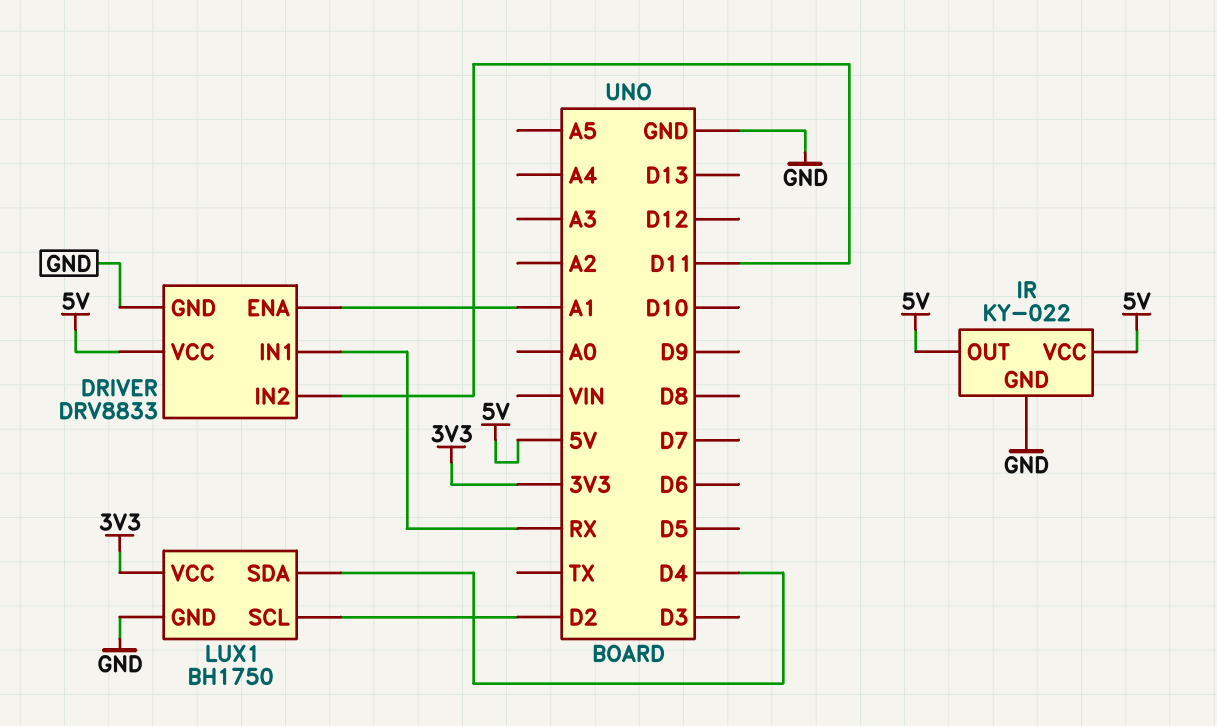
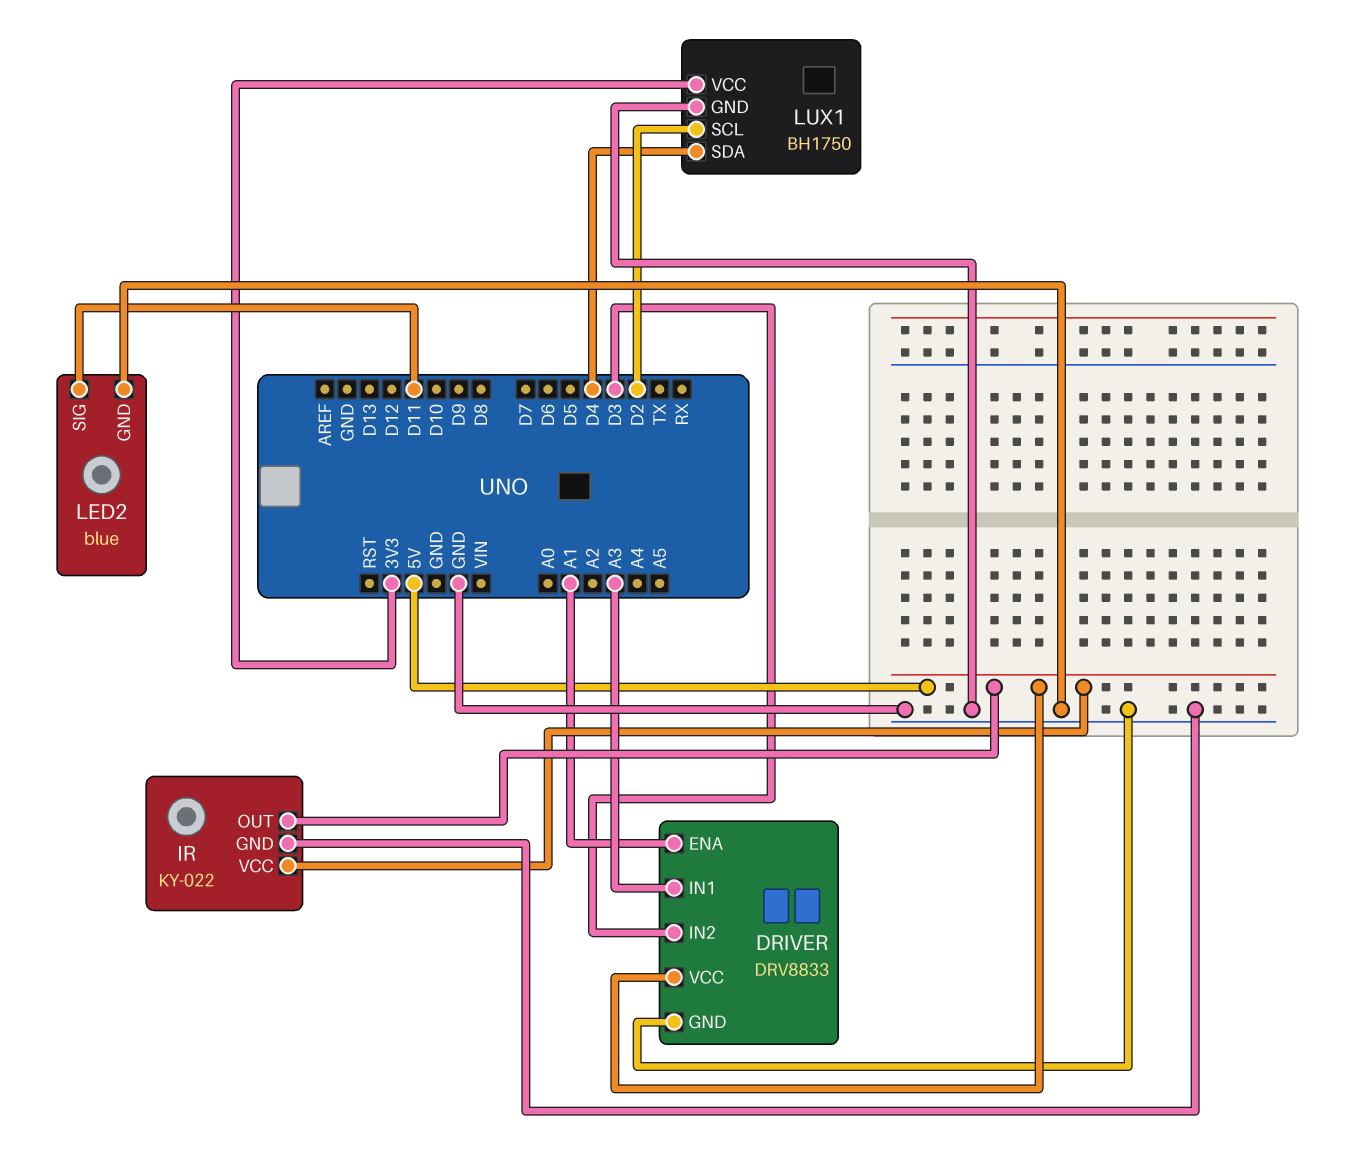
DRIVER pin IN1: RX -> A3
DRIVER pin IN2: D11 -> D3
LED2: none -> blue
LED2 pin GND: none -> GND
LED2 pin SIG: none -> D11

